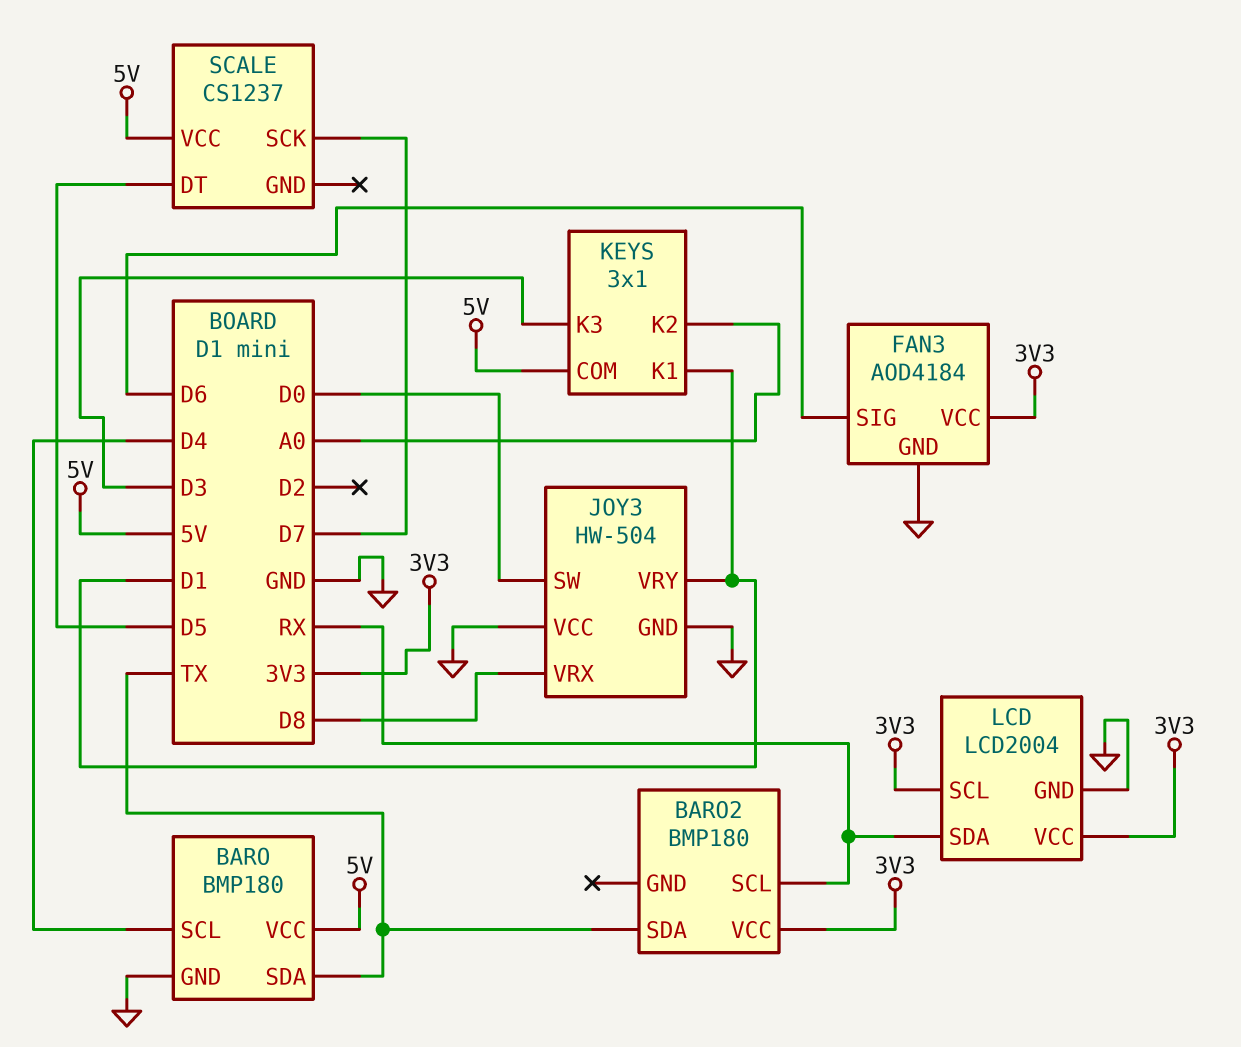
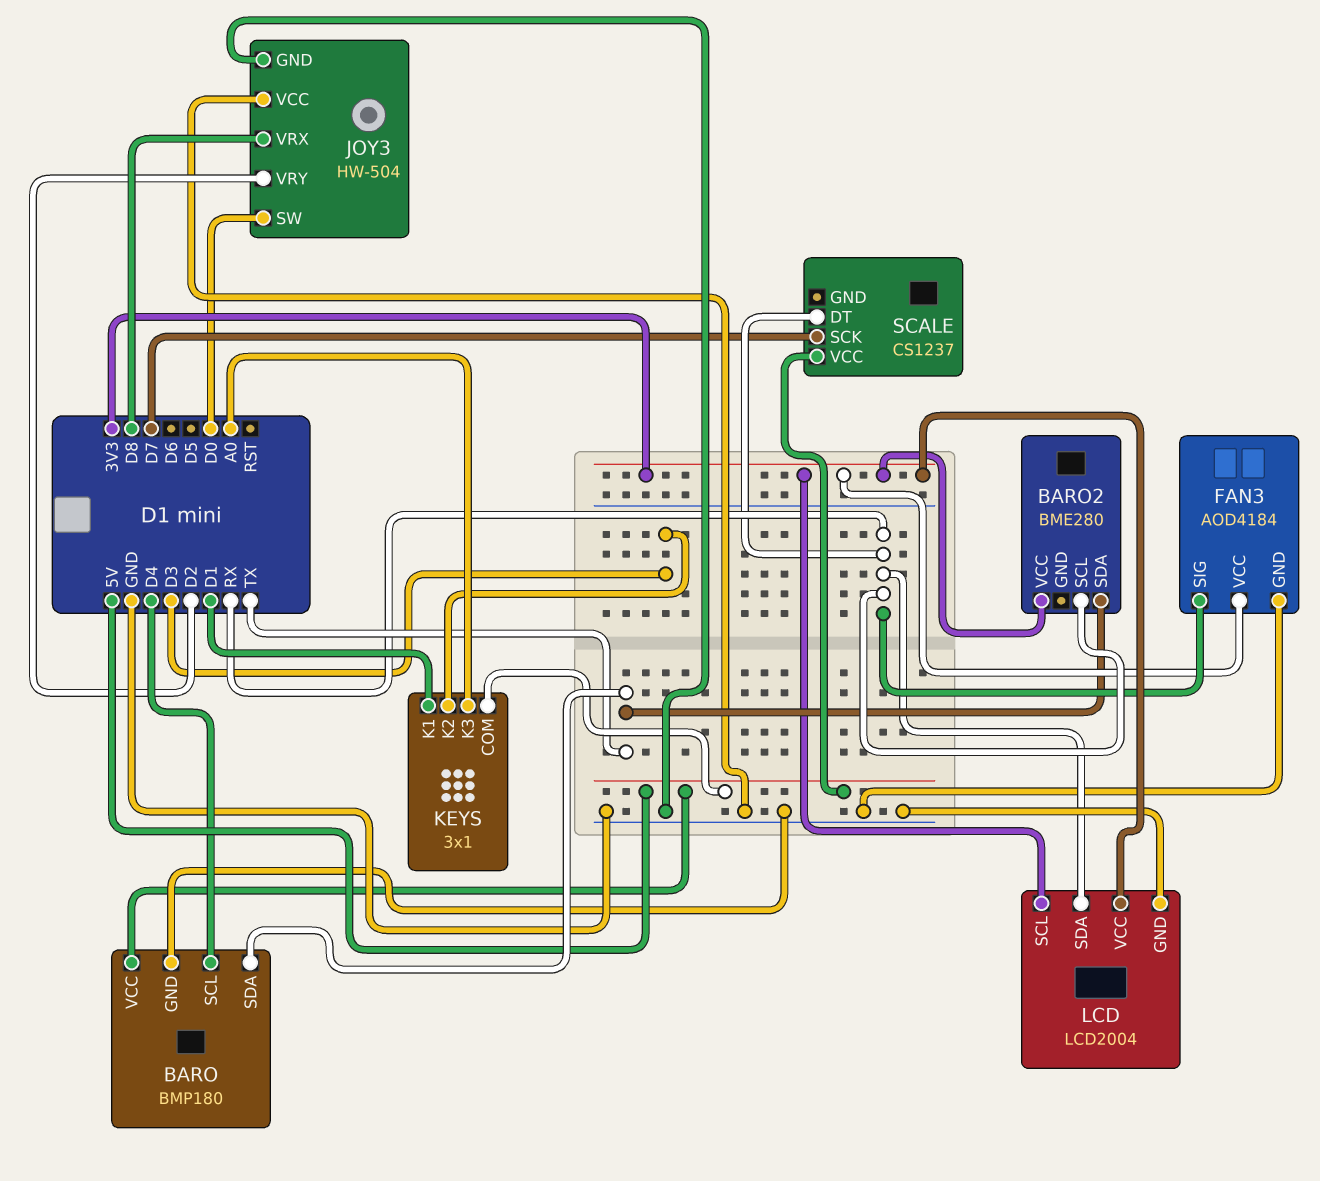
BARO2: BMP180 -> BME280
FAN3 pin SIG: D6 -> RX
JOY3 pin VRY: D1 -> D2
KEYS pin K2: A0 -> D3
KEYS pin K3: D3 -> A0
SCALE pin DT: D5 -> RX

